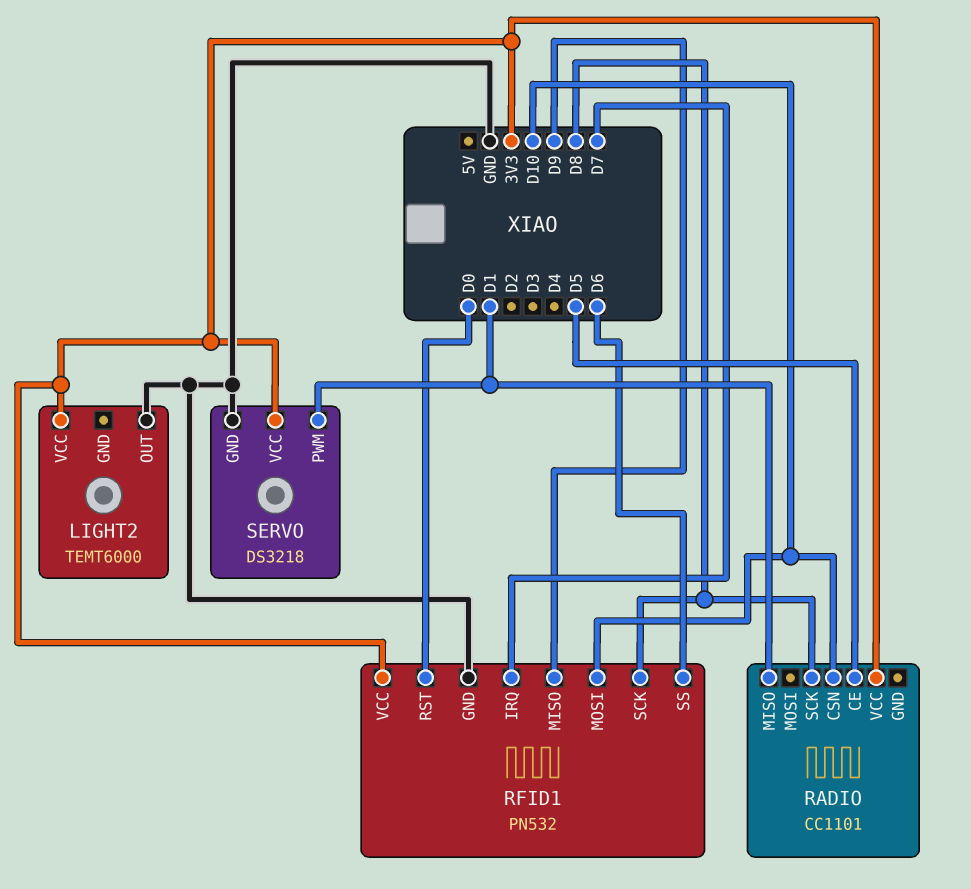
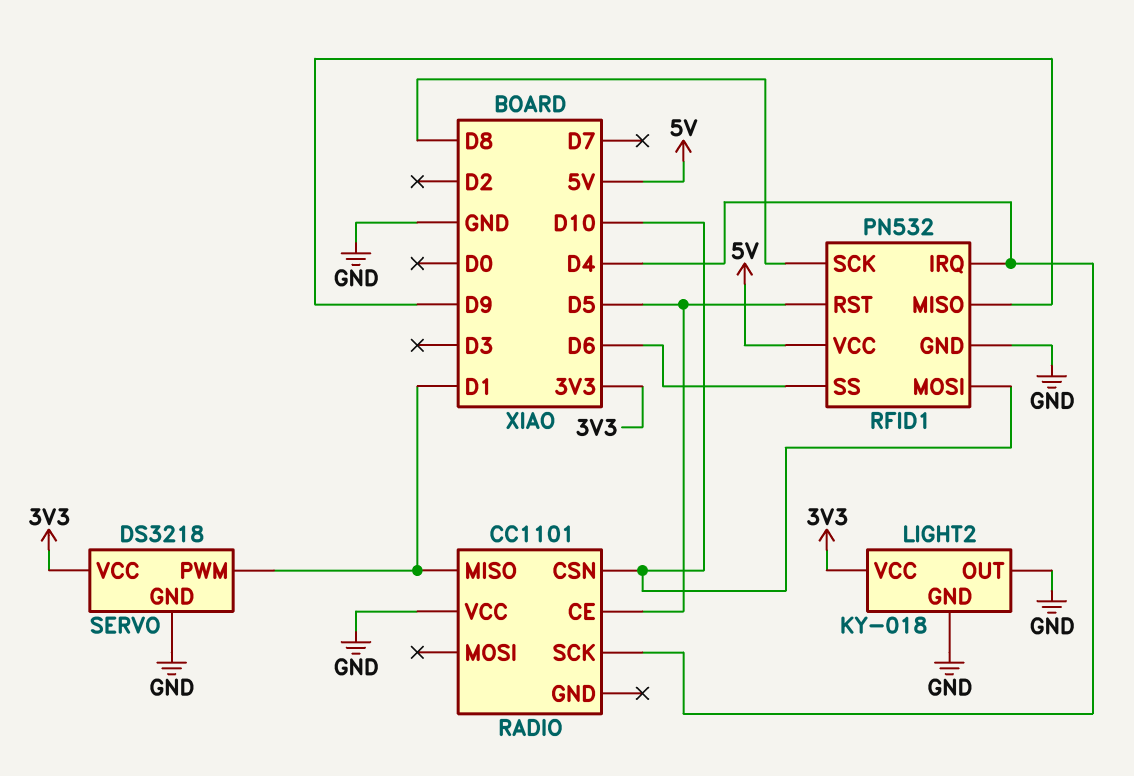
LIGHT2: TEMT6000 -> KY-018
LIGHT2 pin GND: none -> GND
RADIO pin SCK: D8 -> D4
RADIO pin VCC: 3V3 -> GND
RFID1 pin IRQ: D7 -> D4
RFID1 pin RST: D0 -> D5
RFID1 pin VCC: 3V3 -> 5V

